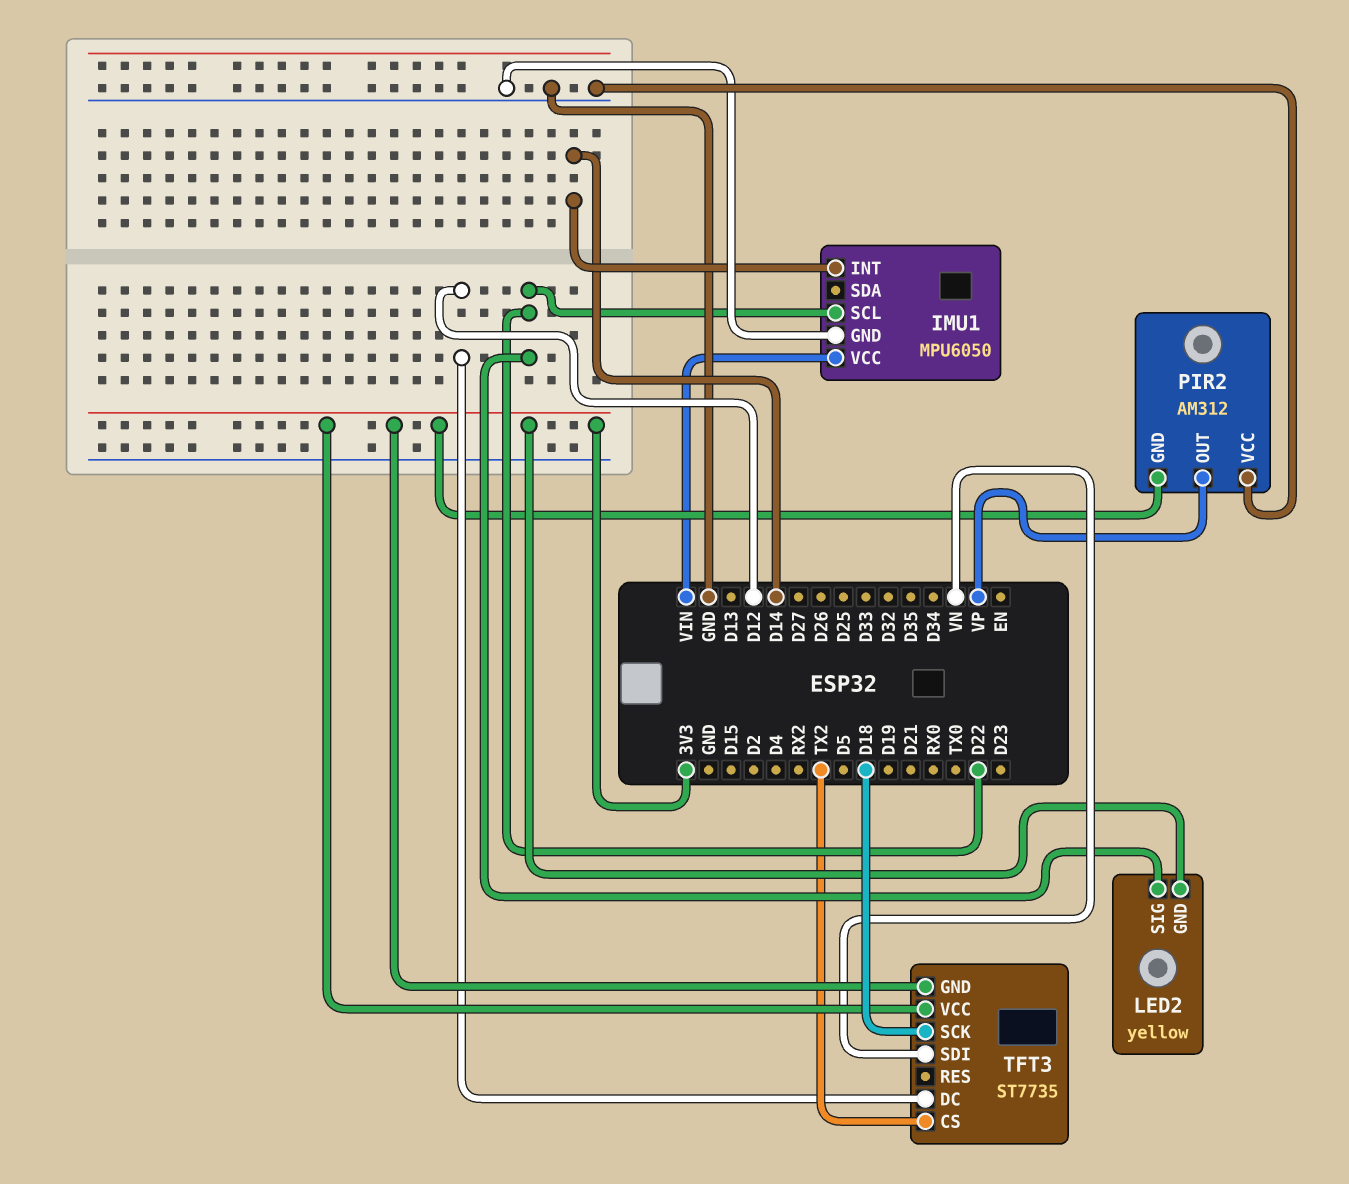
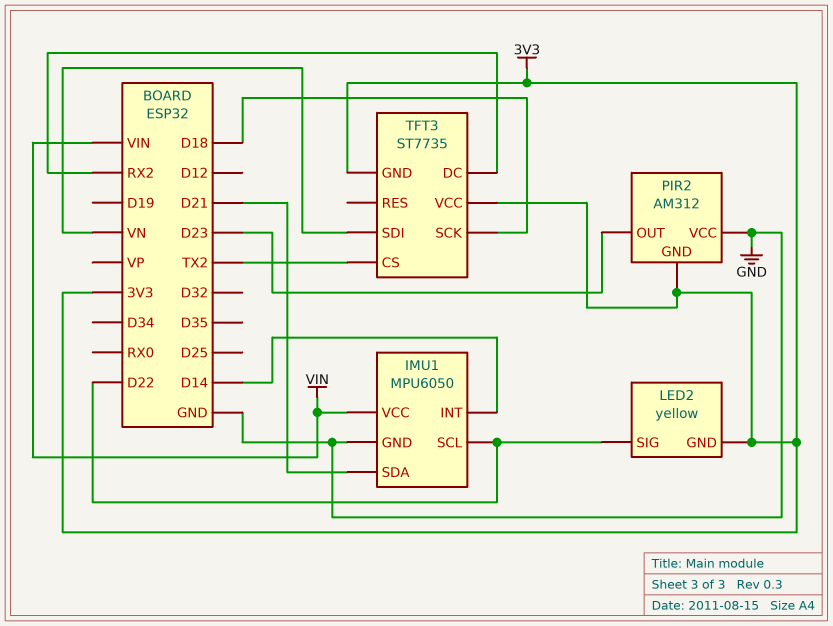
IMU1 pin SDA: none -> D21
PIR2 pin OUT: VP -> D23
TFT3 pin DC: D12 -> RX2

